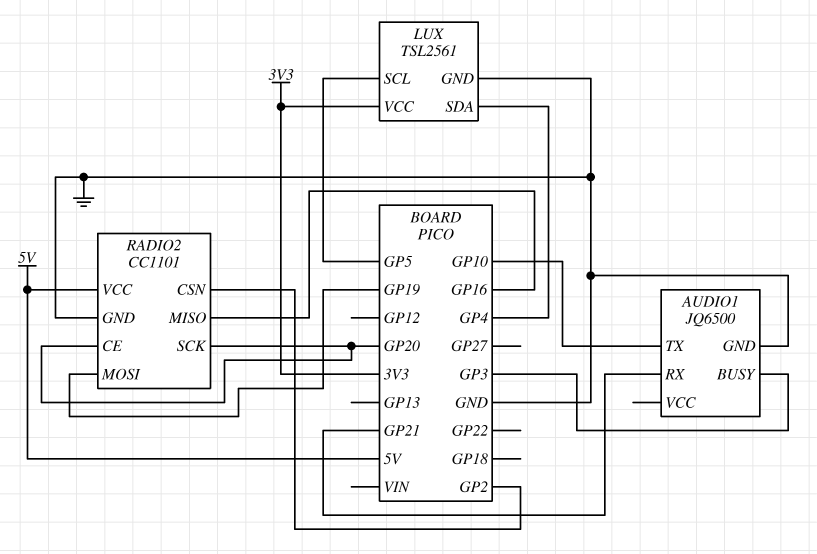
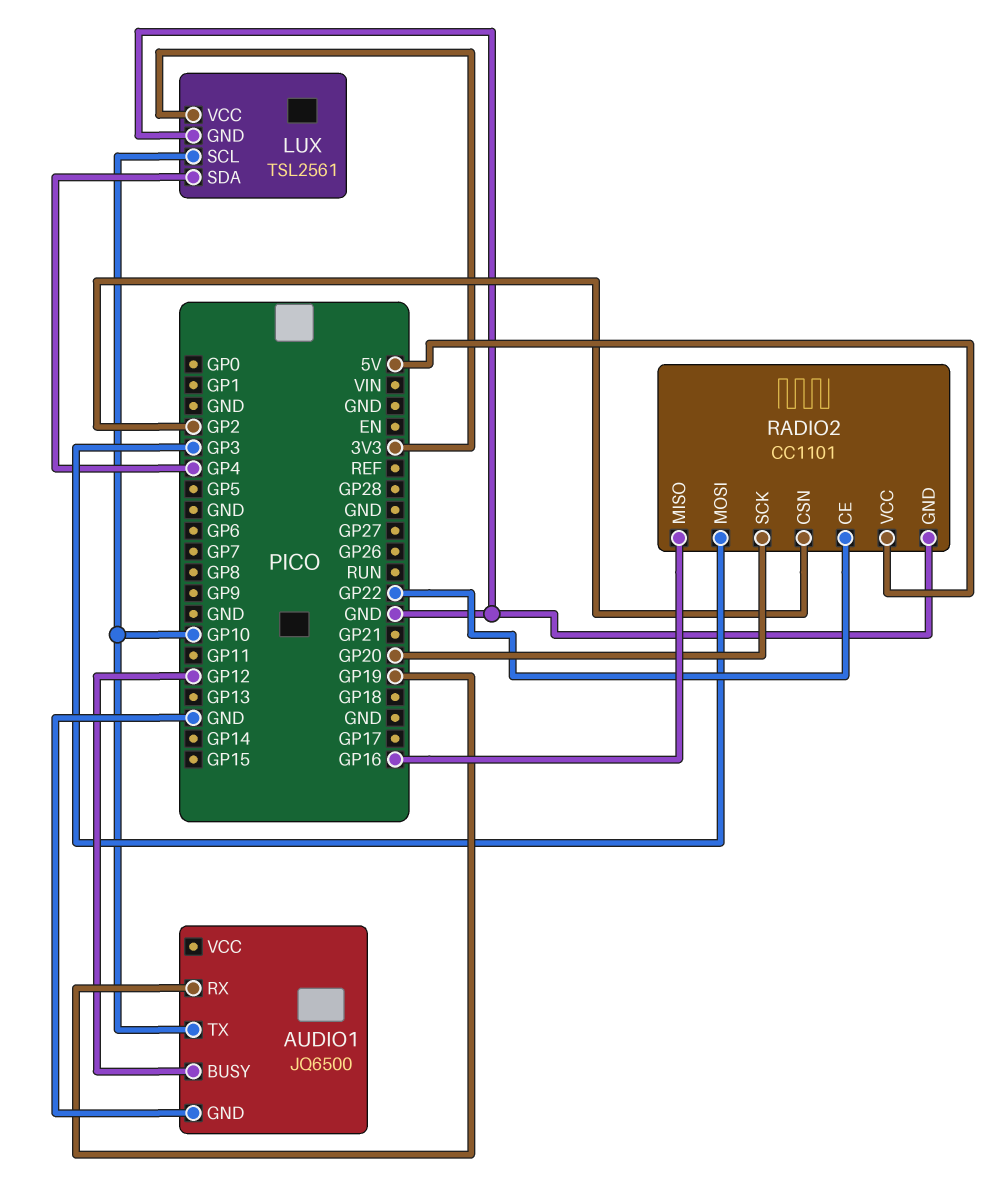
AUDIO1 pin BUSY: GP3 -> GP12
AUDIO1 pin RX: GP21 -> GP19
LUX pin SCL: GP5 -> GP10
RADIO2 pin CE: GP20 -> GP22
RADIO2 pin MOSI: GP19 -> GP3

